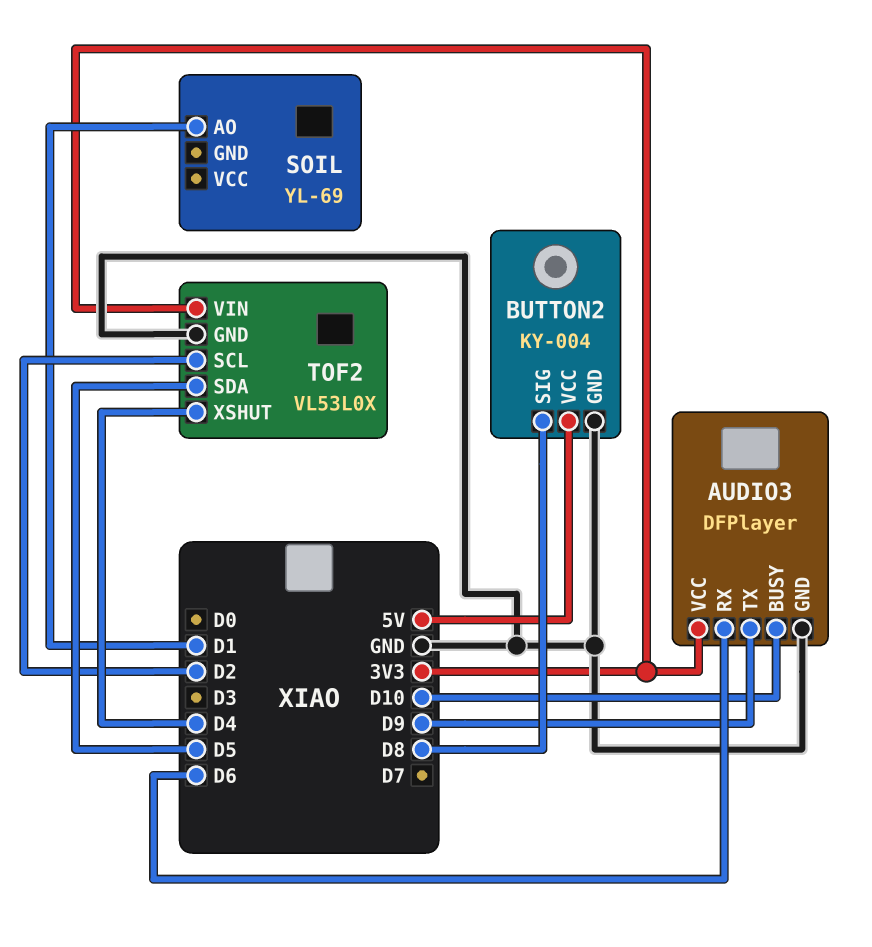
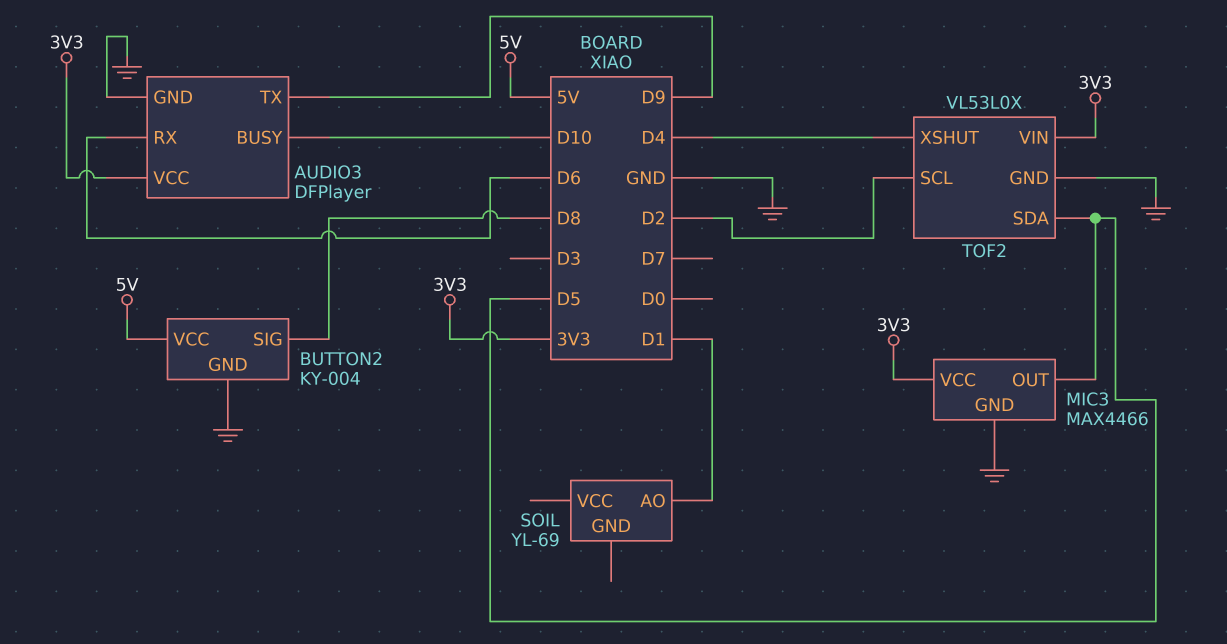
MIC3: none -> MAX4466
MIC3 pin GND: none -> GND
MIC3 pin OUT: none -> D5
MIC3 pin VCC: none -> 3V3

